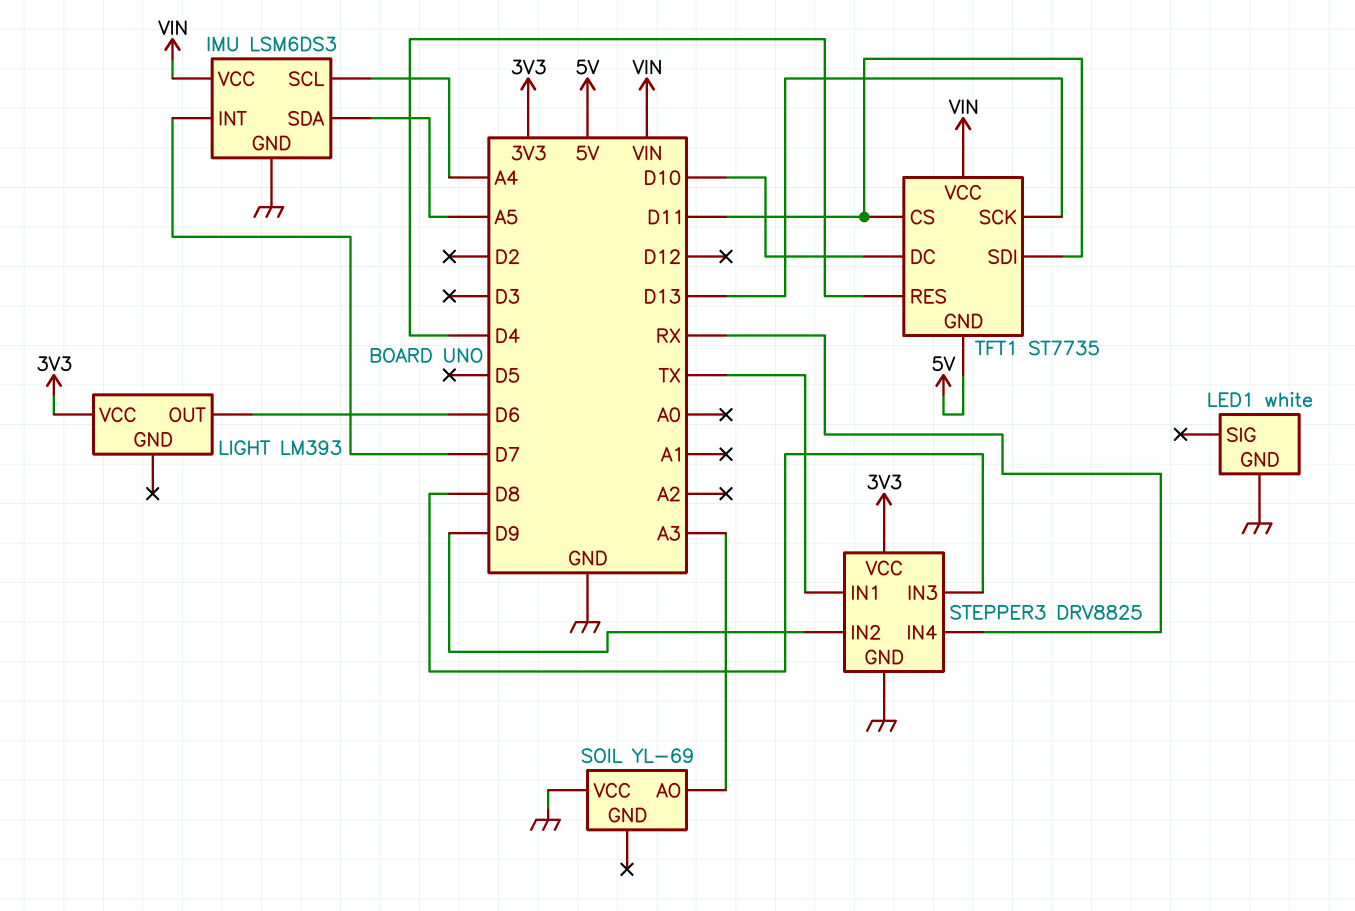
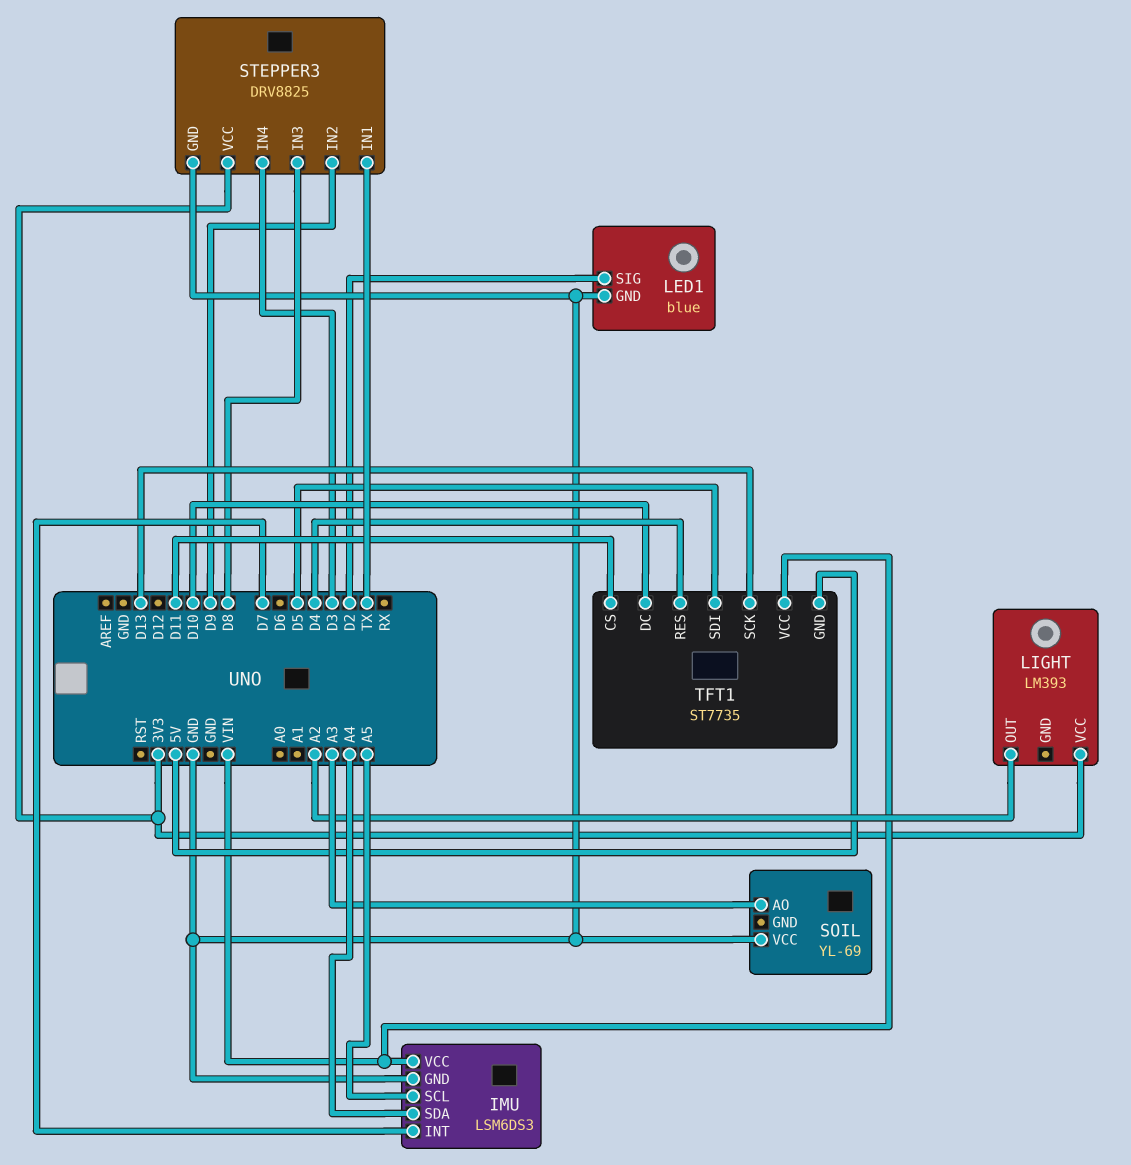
IMU pin SCL: A4 -> A5
IMU pin SDA: A5 -> A4
LED1: white -> blue
LED1 pin SIG: none -> D2
LIGHT pin OUT: D6 -> A2
STEPPER3 pin IN4: RX -> D3
TFT1 pin SDI: D11 -> D5

